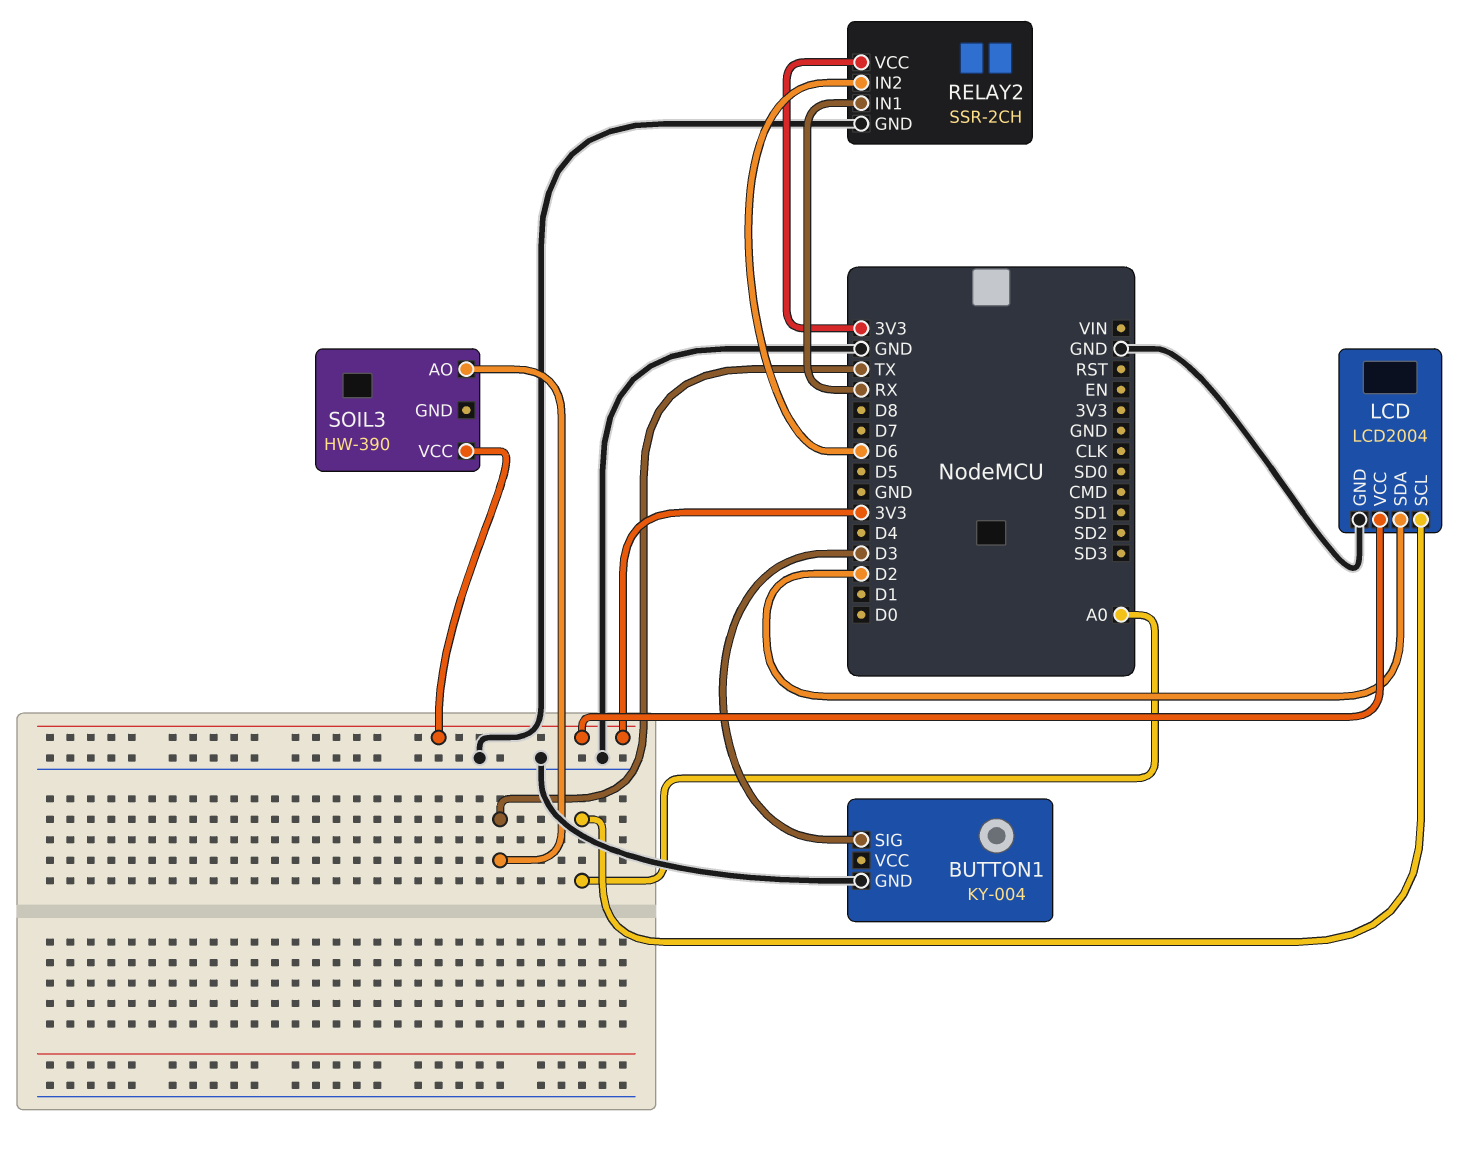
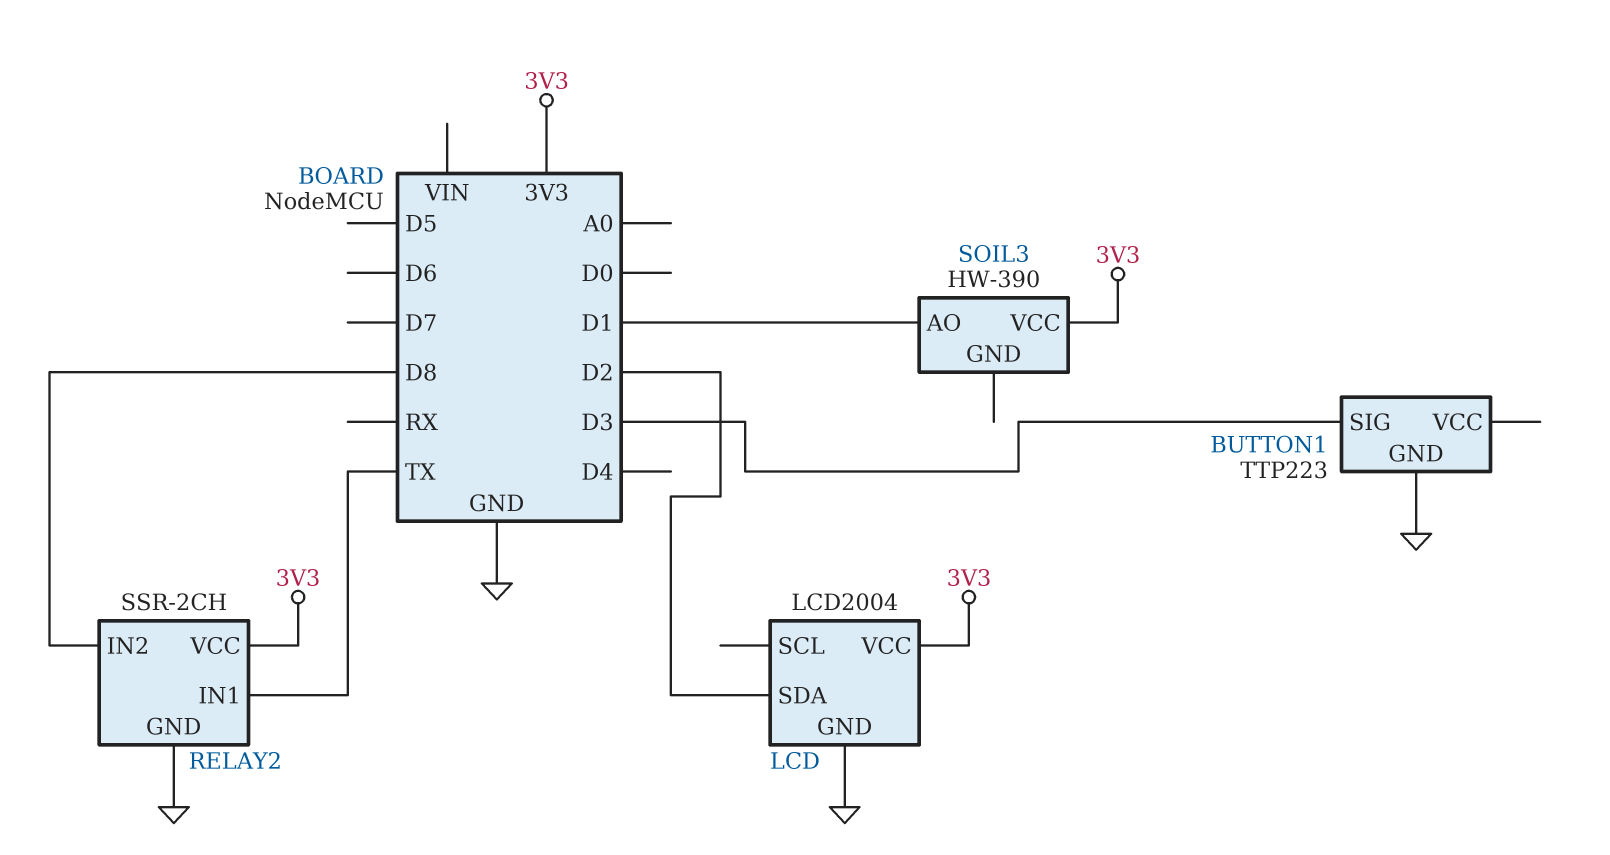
BUTTON1: KY-004 -> TTP223
LCD pin SCL: A0 -> none
RELAY2 pin IN1: RX -> TX
RELAY2 pin IN2: D6 -> D8
SOIL3 pin AO: TX -> D1

